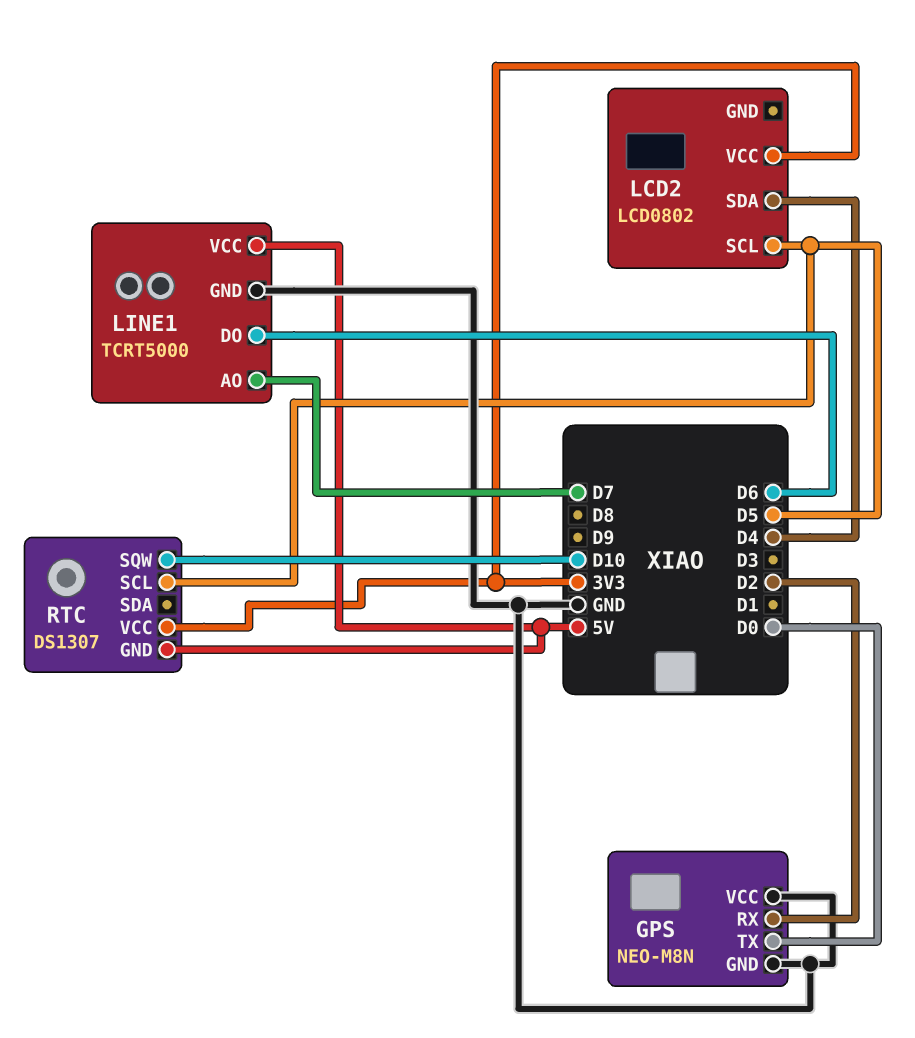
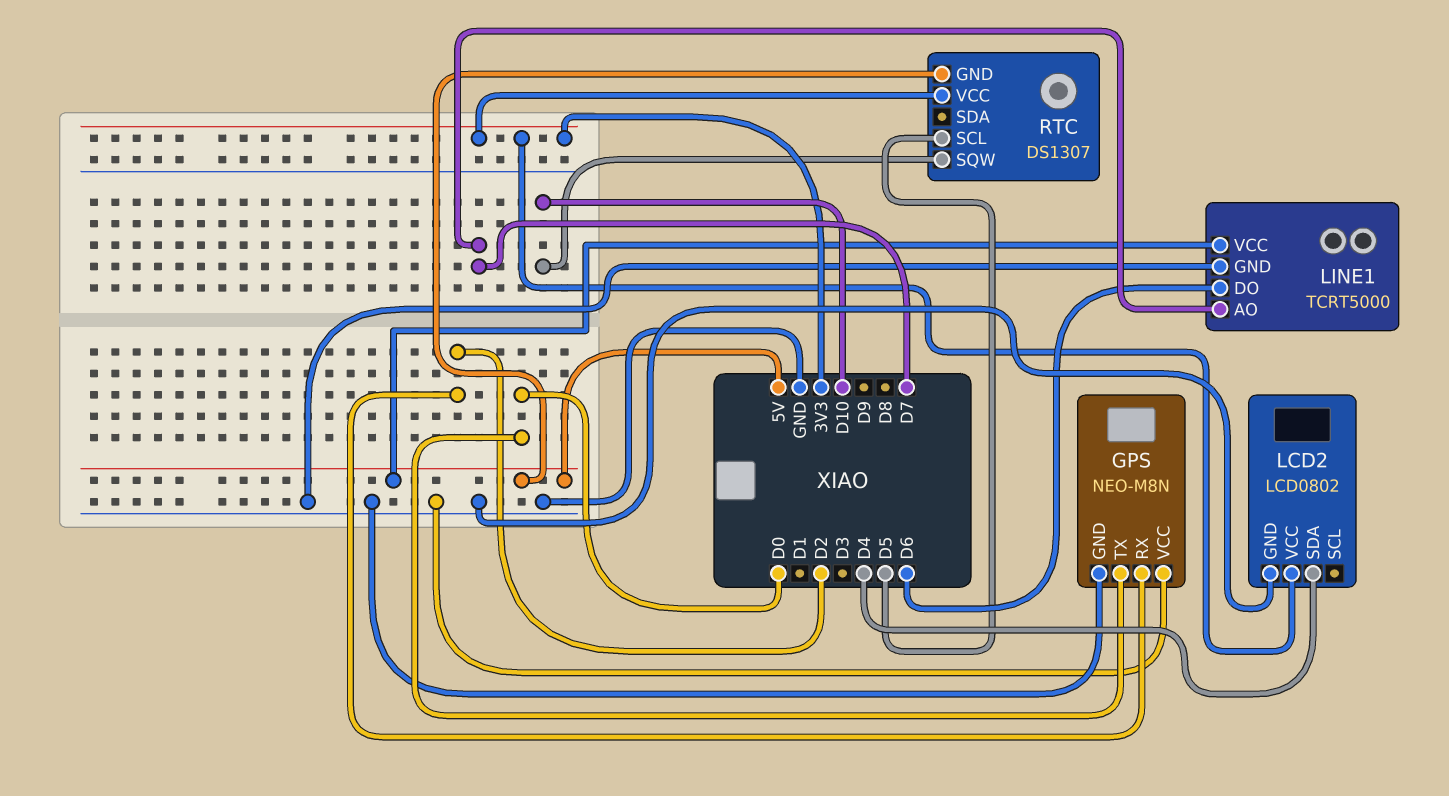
LCD2 pin GND: none -> GND
LCD2 pin SCL: D5 -> none

